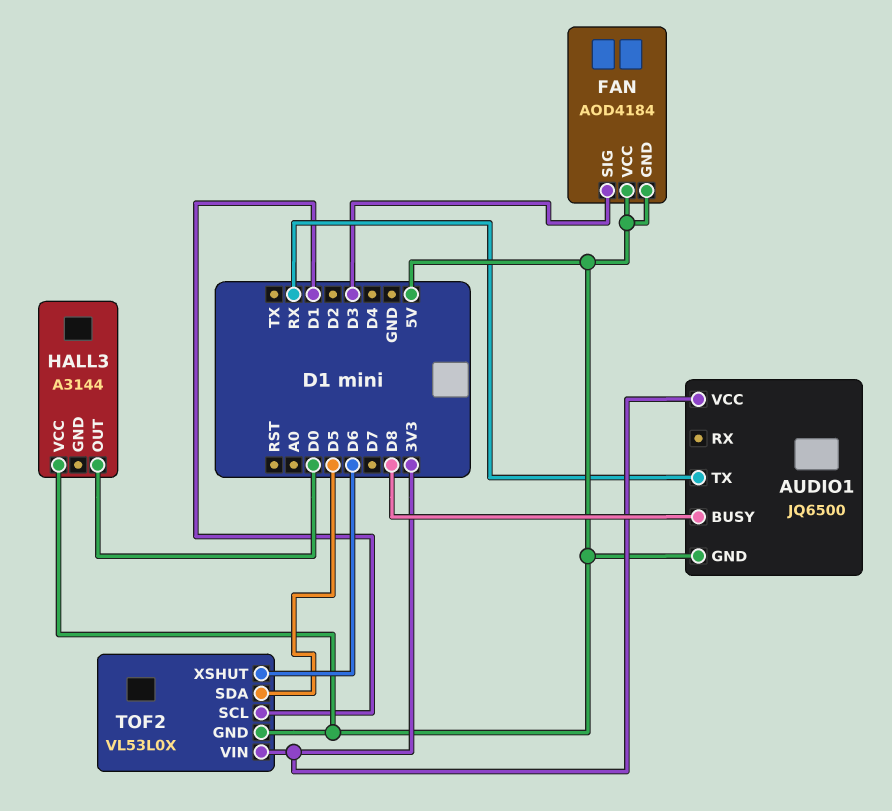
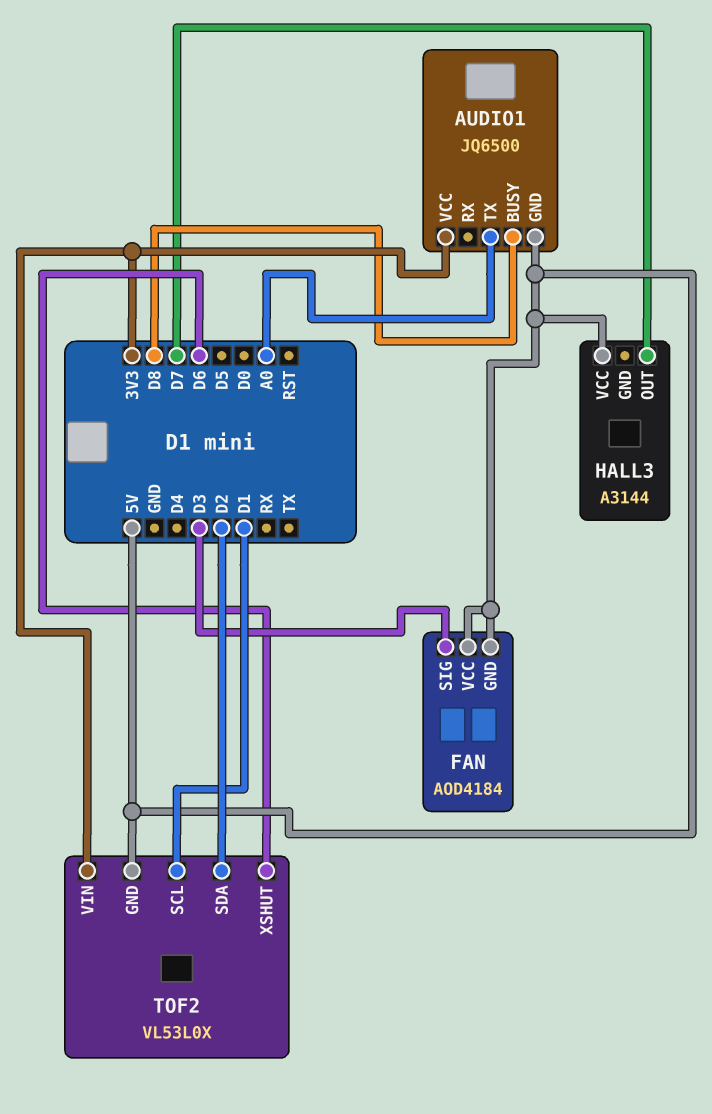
AUDIO1 pin TX: RX -> A0
HALL3 pin OUT: D0 -> D7
TOF2 pin SDA: D5 -> D2

